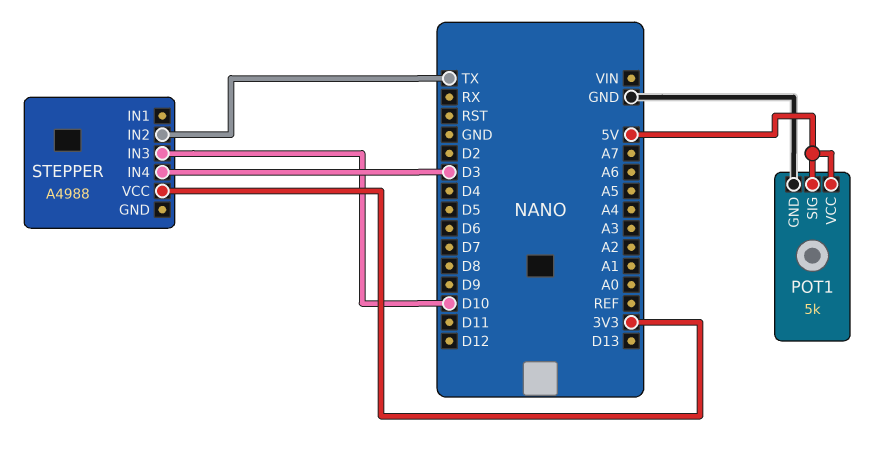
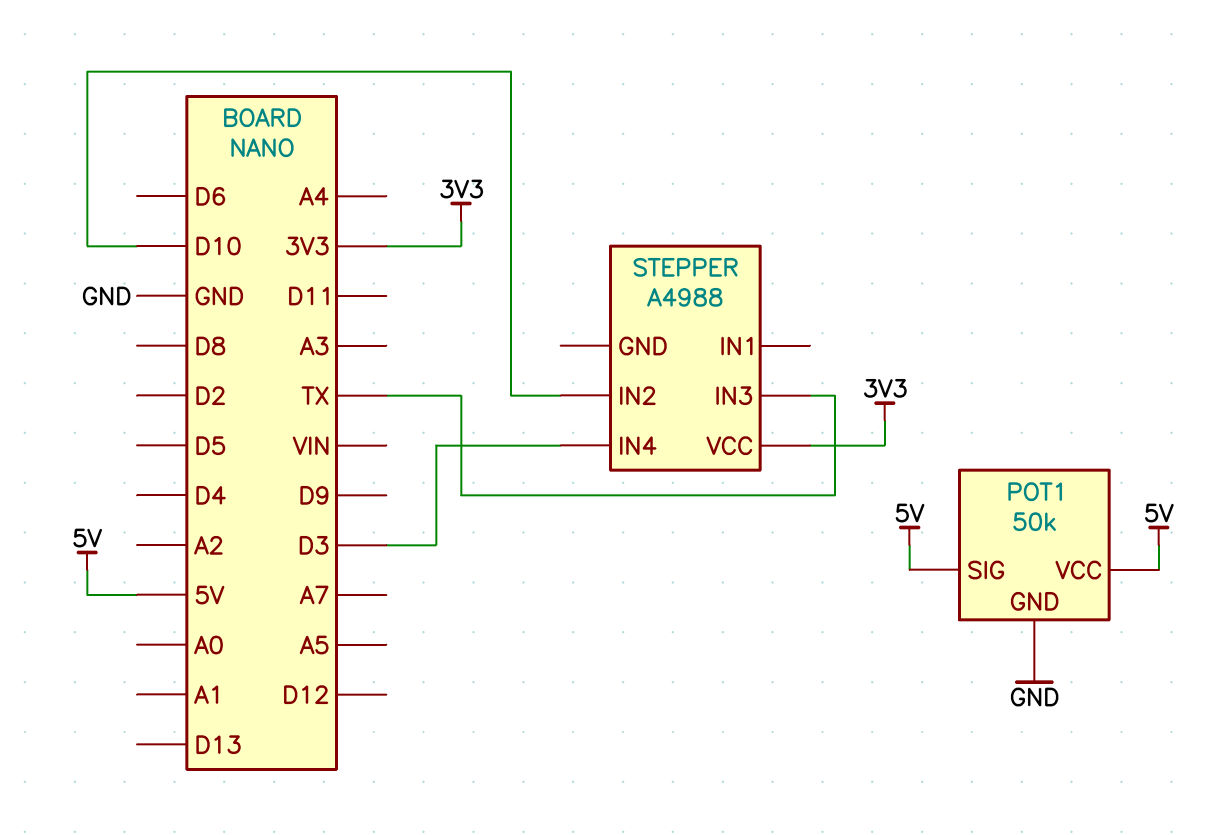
POT1: 5k -> 50k
STEPPER pin IN2: TX -> D10
STEPPER pin IN3: D10 -> TX

